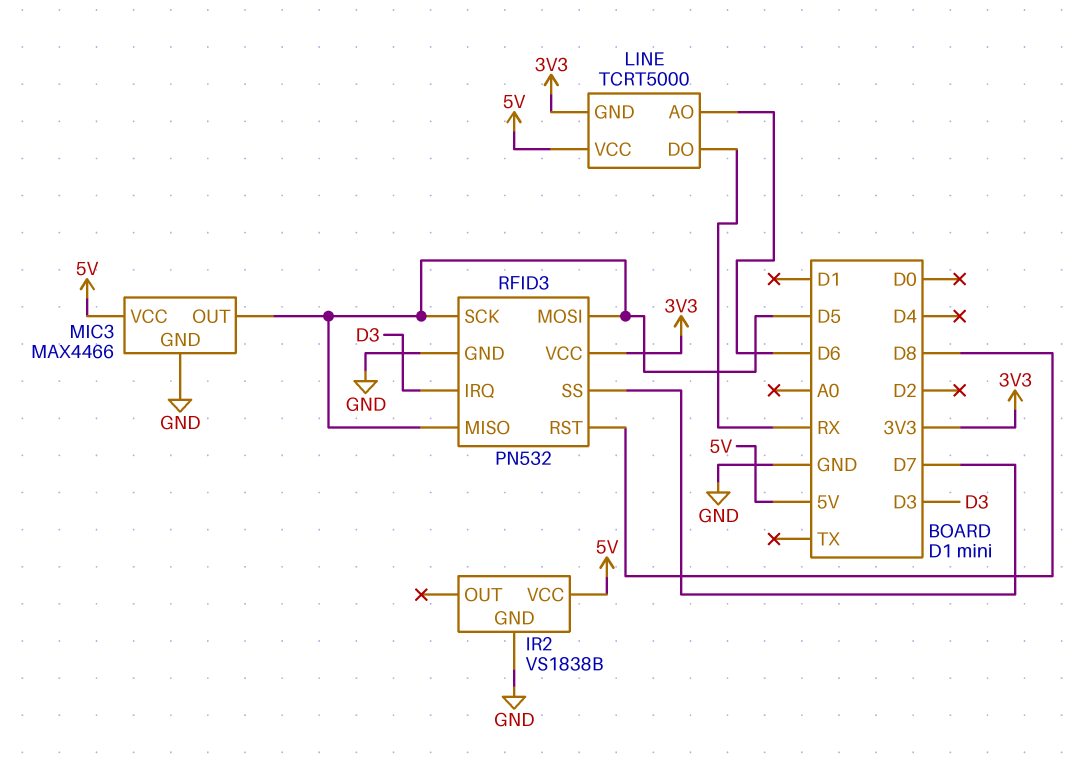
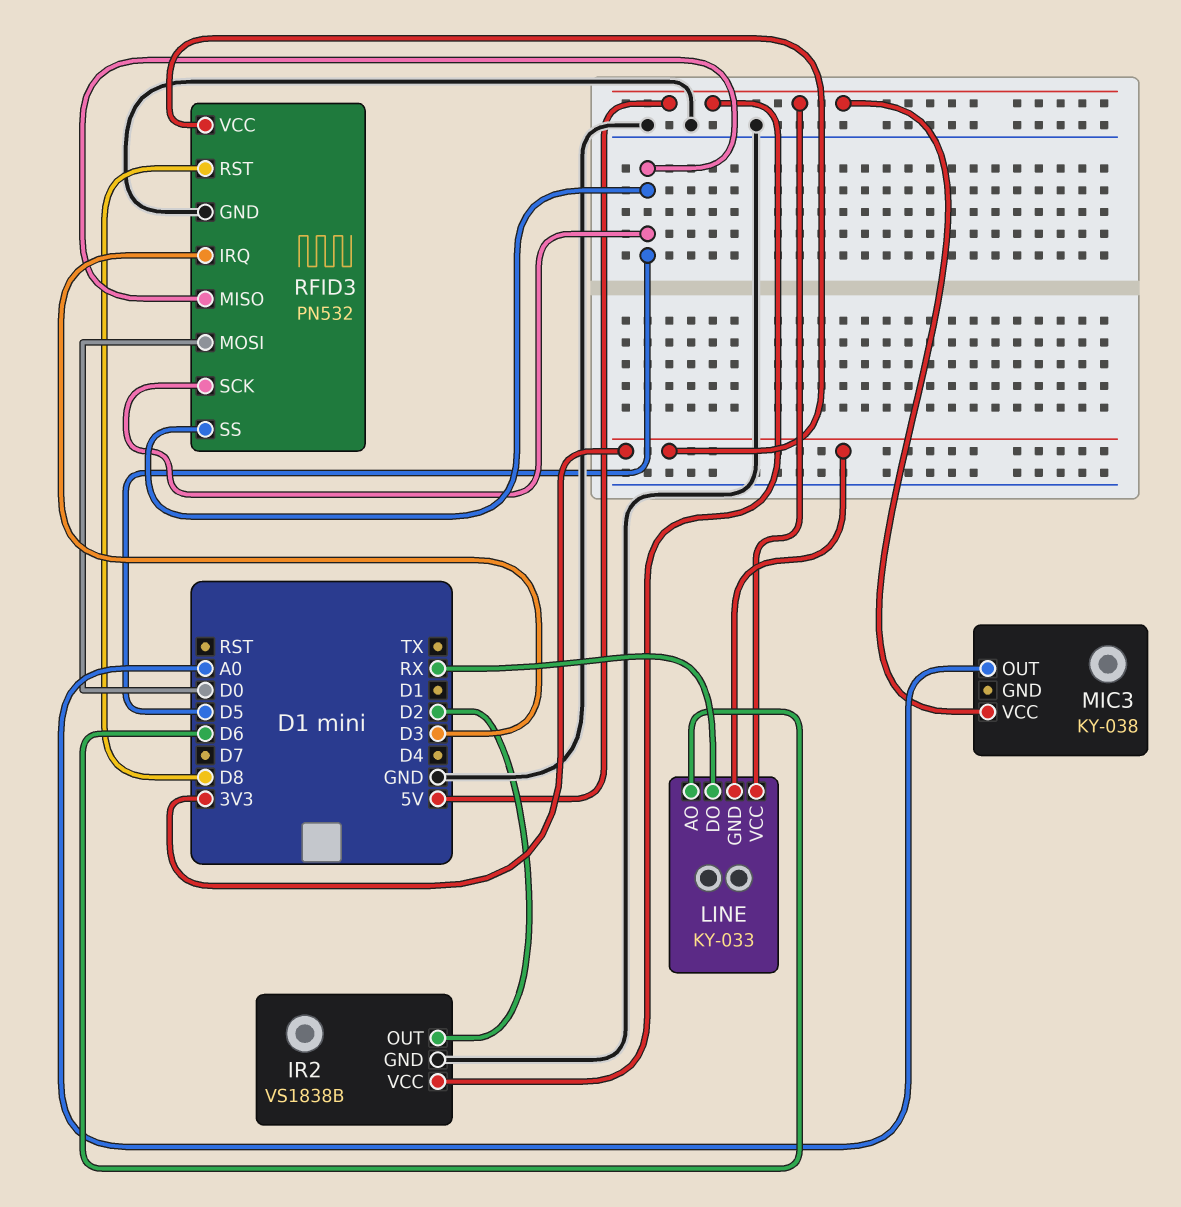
IR2 pin OUT: none -> D2
LINE: TCRT5000 -> KY-033
MIC3: MAX4466 -> KY-038
MIC3 pin GND: GND -> none
MIC3 pin OUT: D5 -> A0
RFID3 pin MOSI: D5 -> D0
RFID3 pin SS: D7 -> D5

